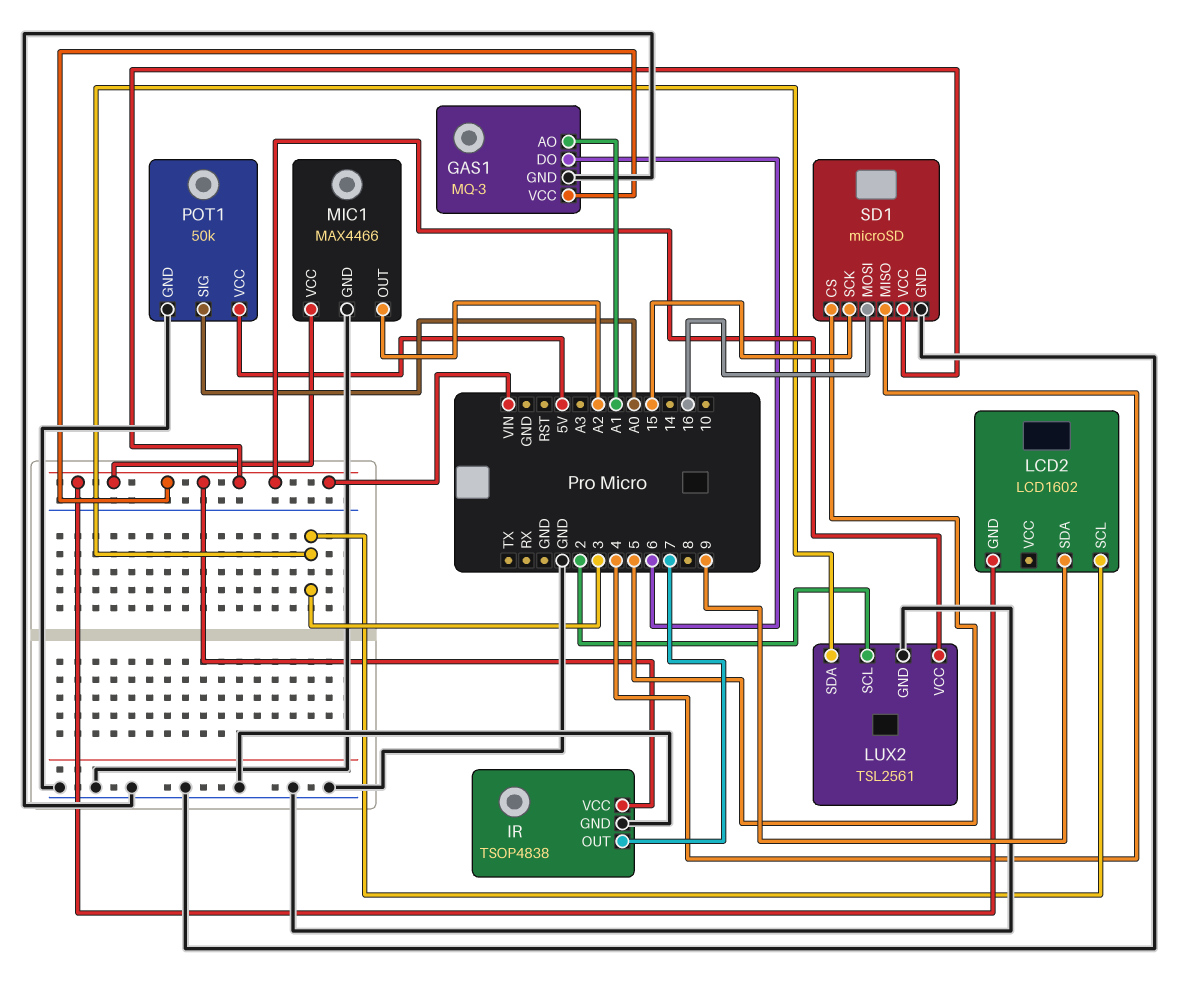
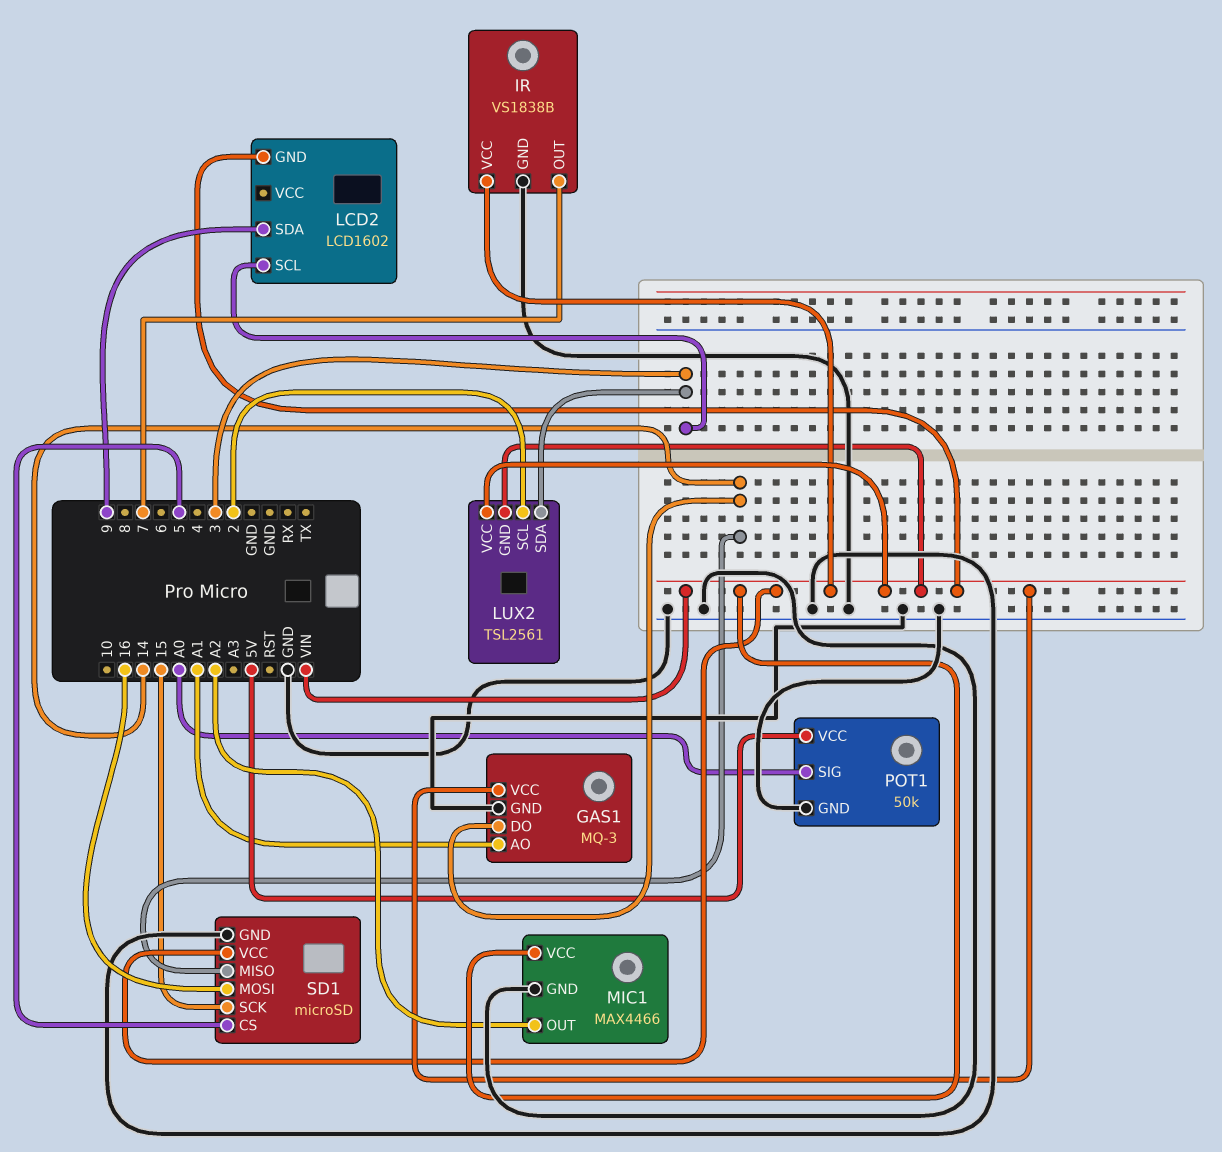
GAS1 pin DO: 6 -> 14
IR: TSOP4838 -> VS1838B
LUX2 pin GND: GND -> VIN
SD1 pin MISO: 4 -> 14

